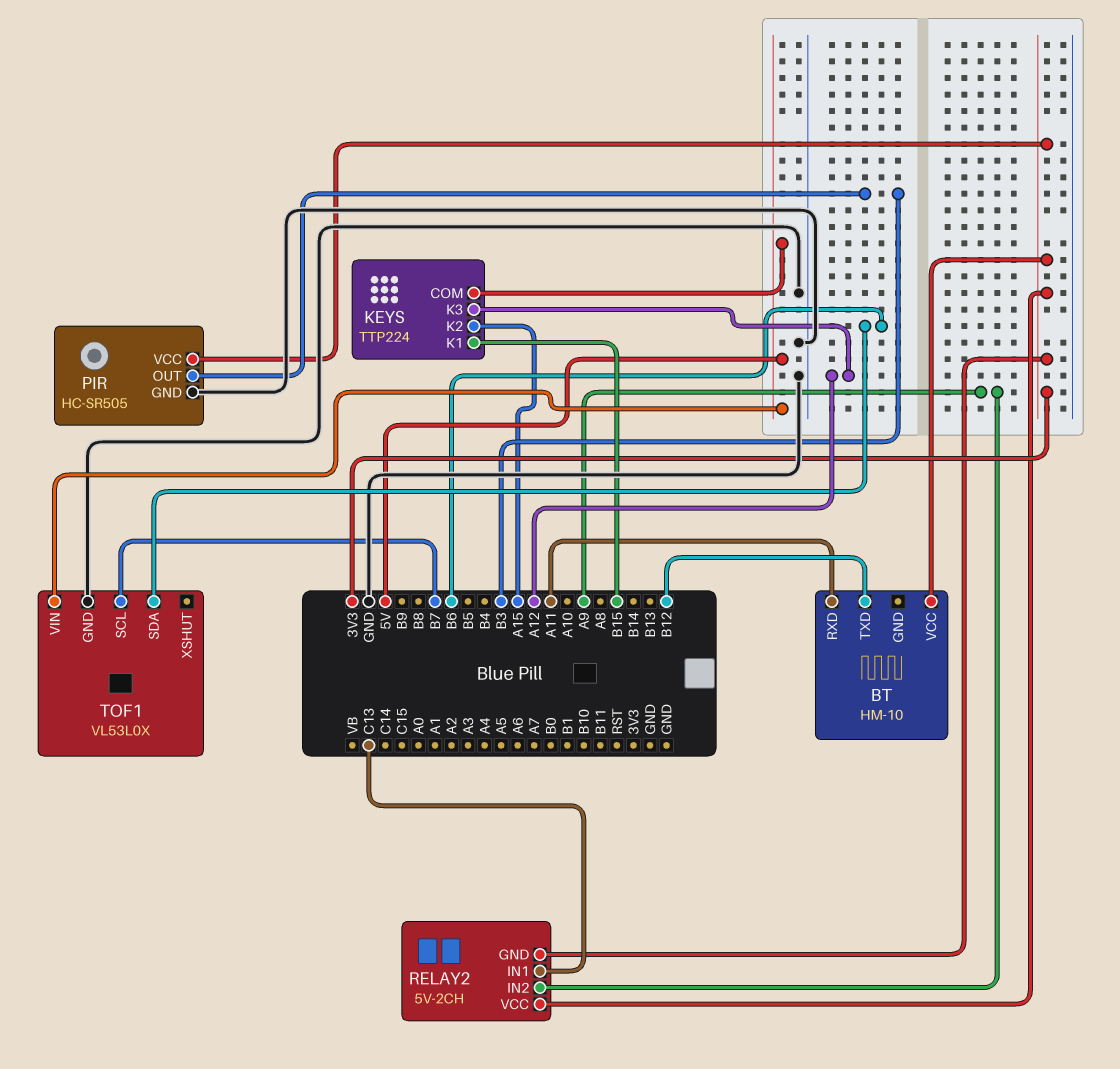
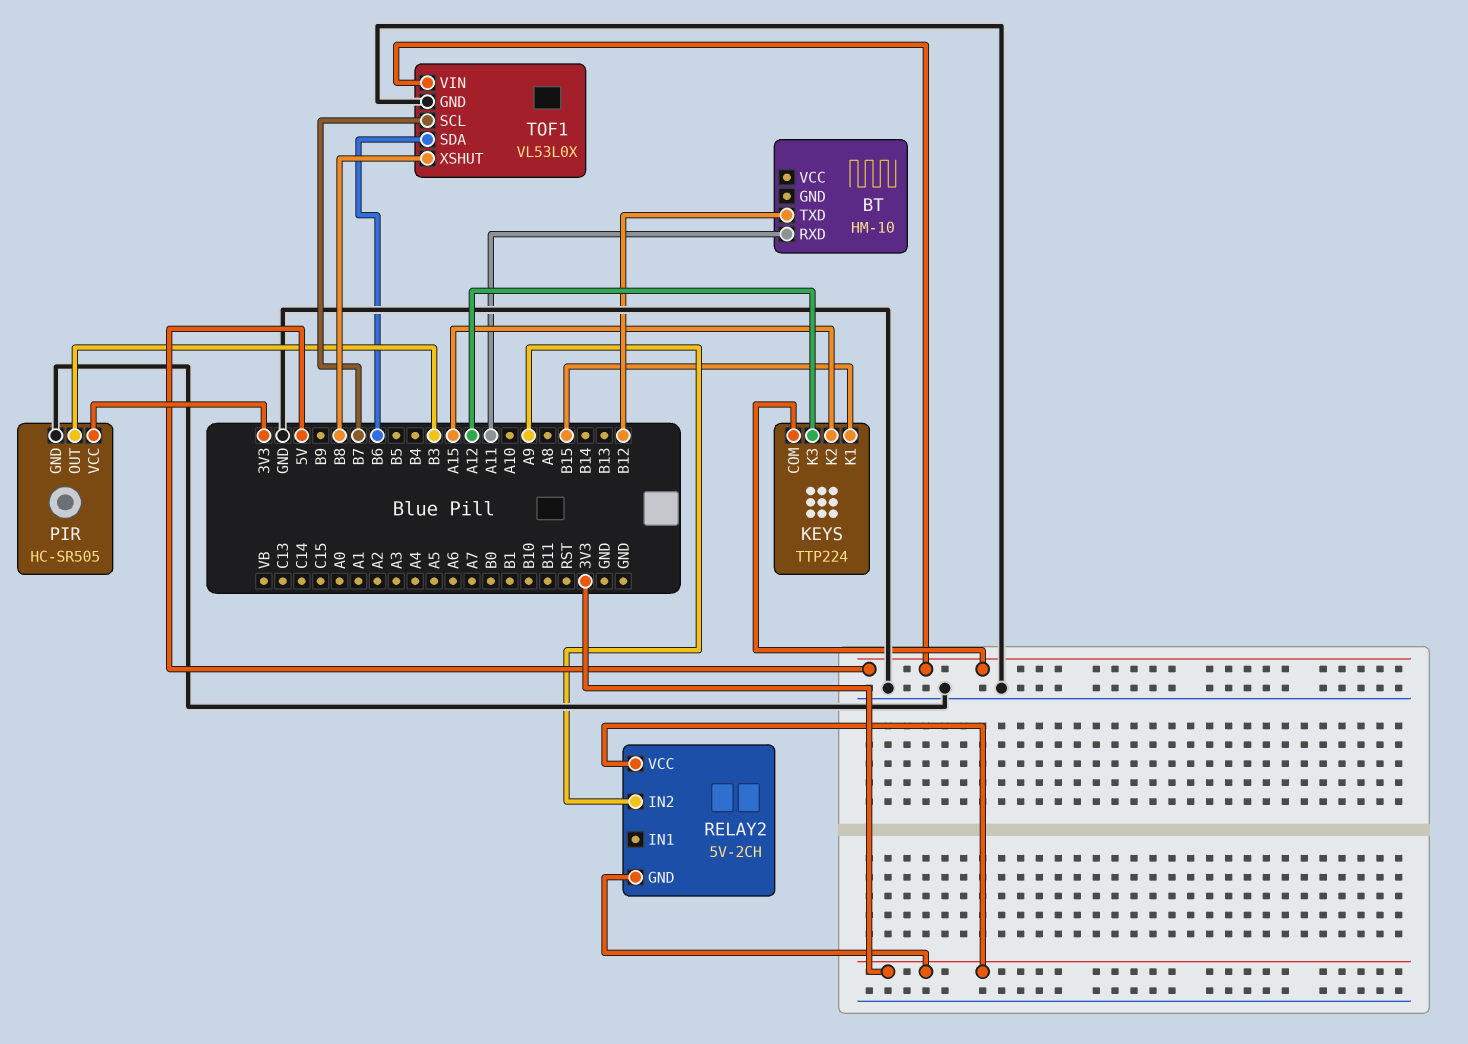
BT pin VCC: 3V3 -> none
RELAY2 pin IN1: C13 -> none
TOF1 pin XSHUT: none -> B8

